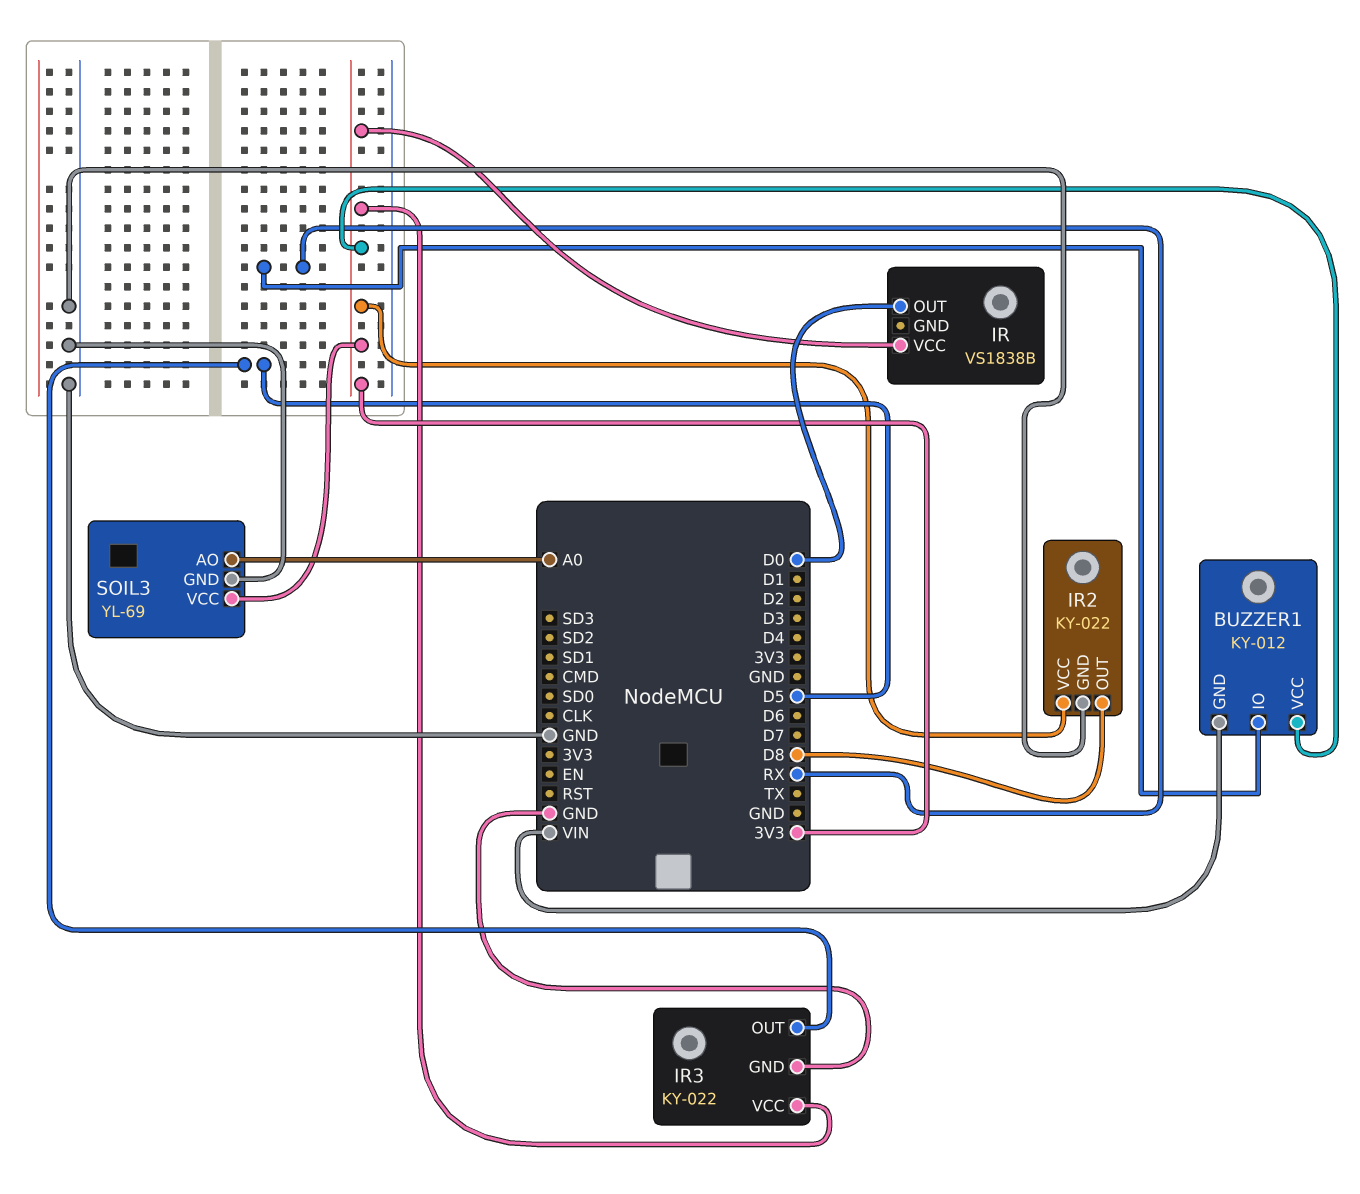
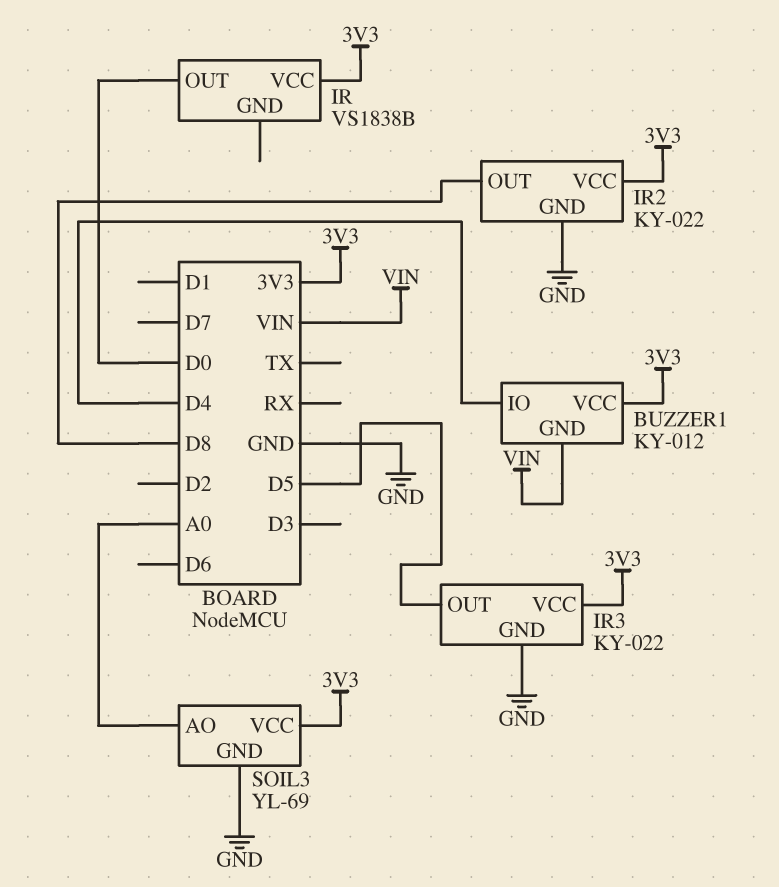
BUZZER1 pin IO: RX -> D4

